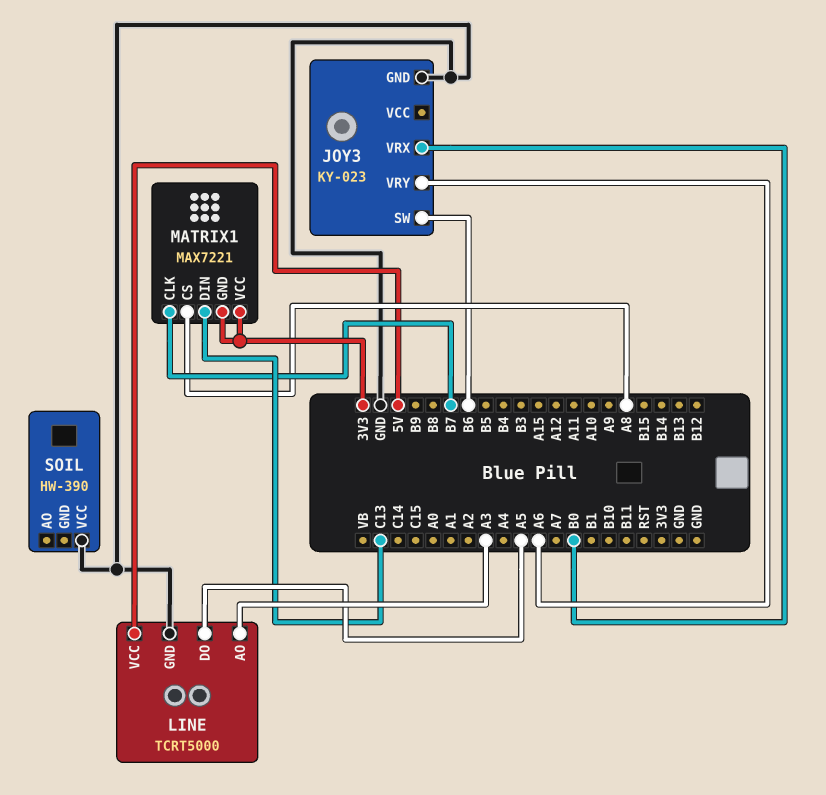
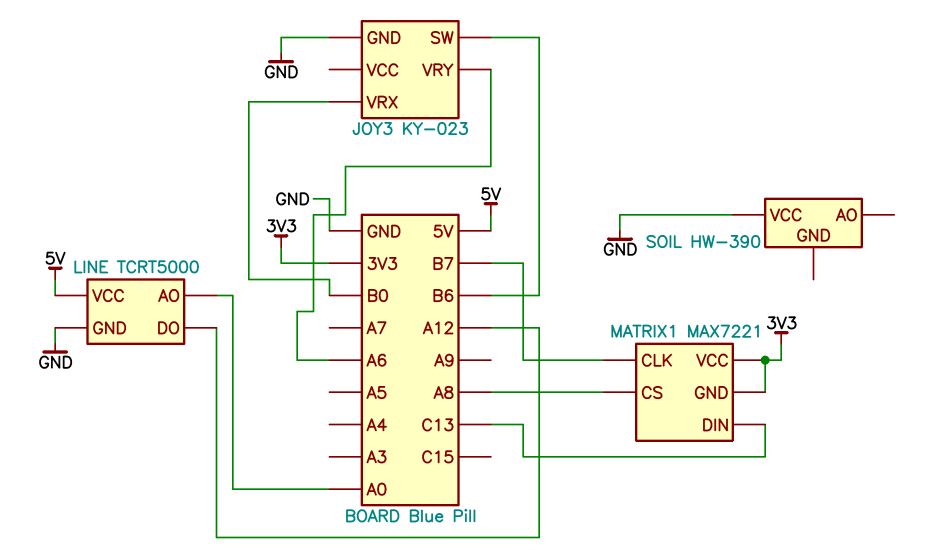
LINE pin AO: A3 -> A0
LINE pin DO: A5 -> A12

